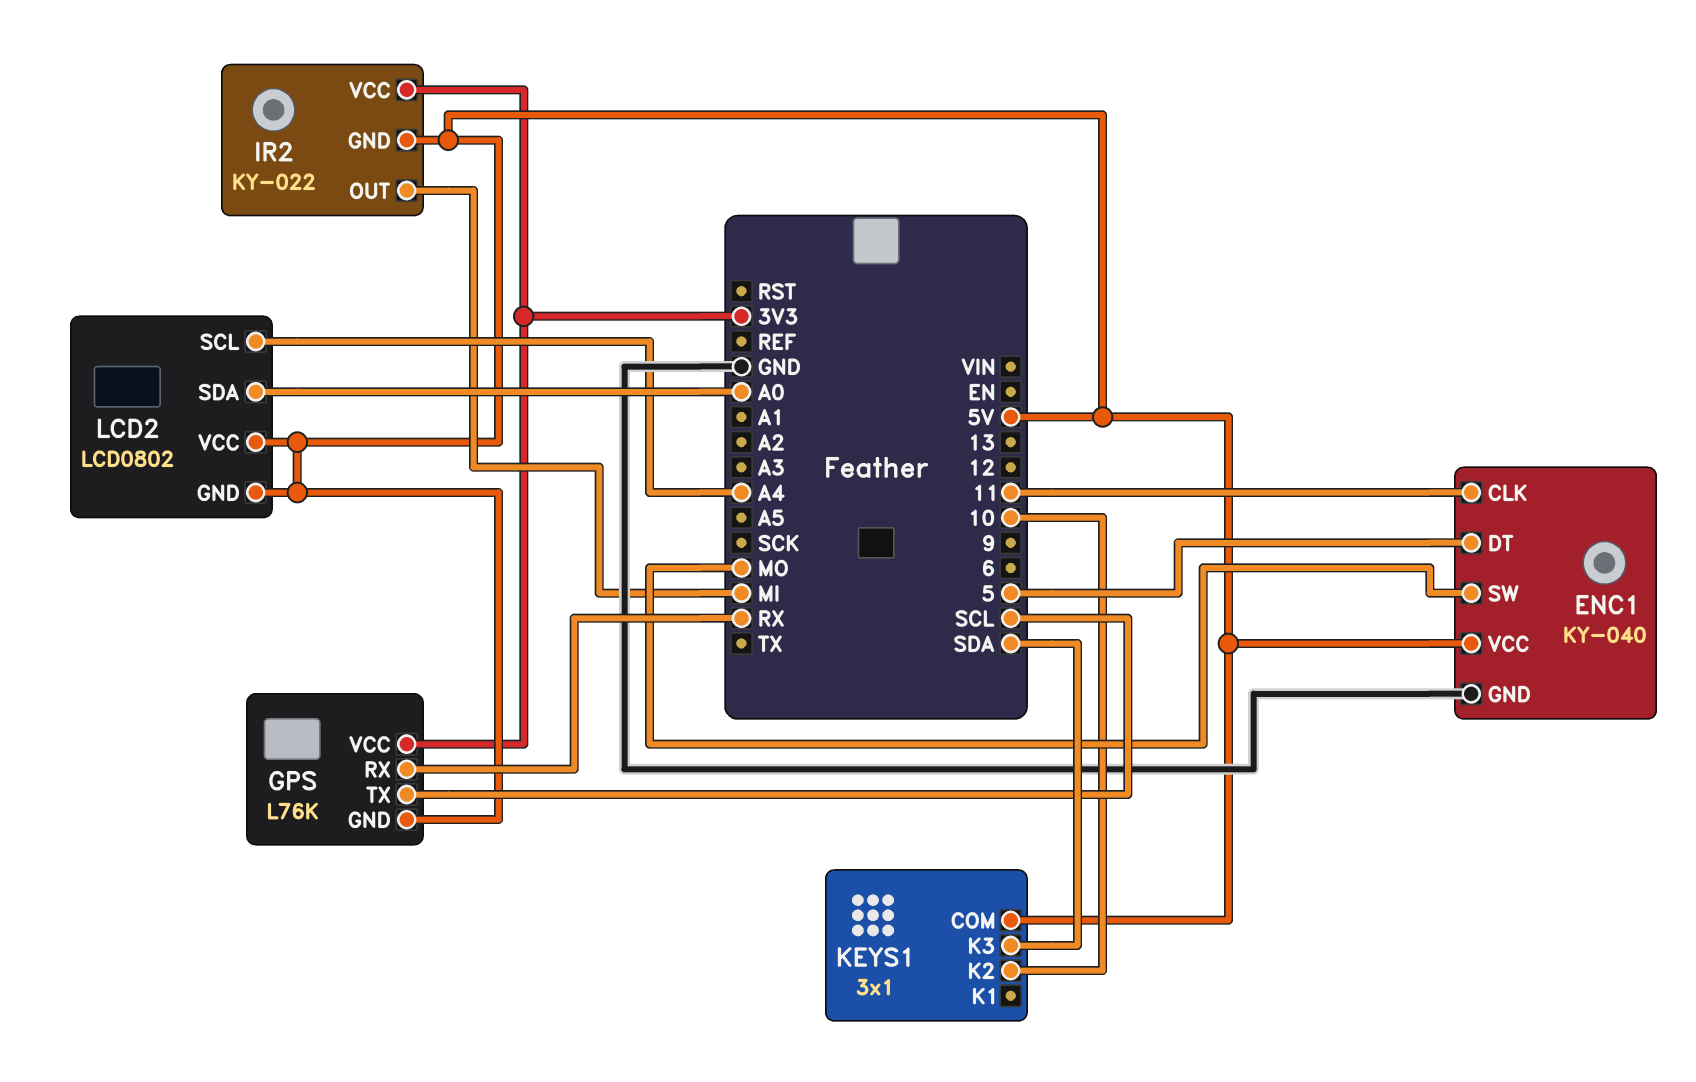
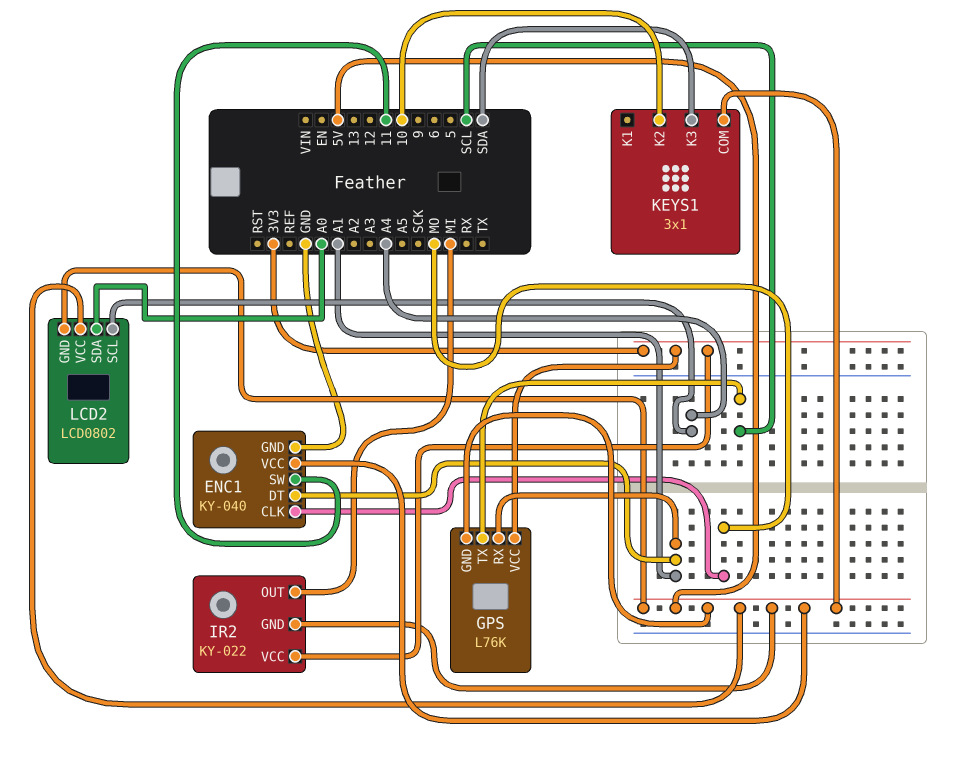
ENC1 pin CLK: 11 -> MO
ENC1 pin DT: 5 -> A1
ENC1 pin SW: MO -> 11
GPS pin RX: RX -> A1

